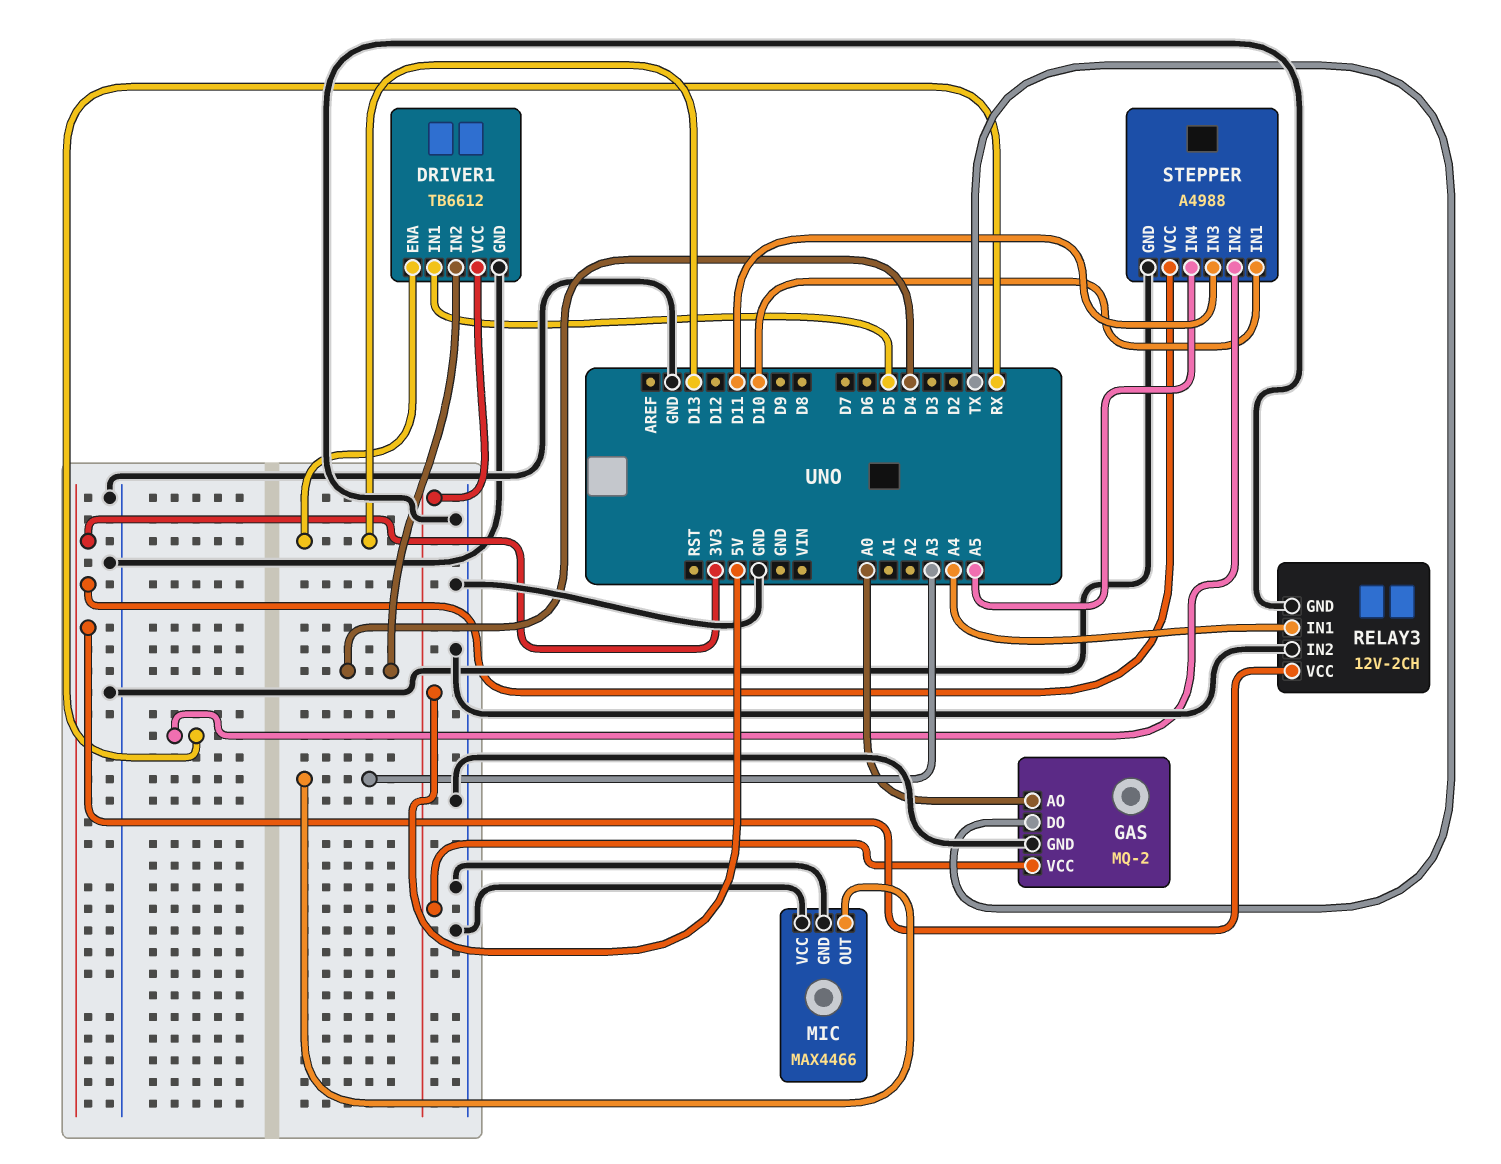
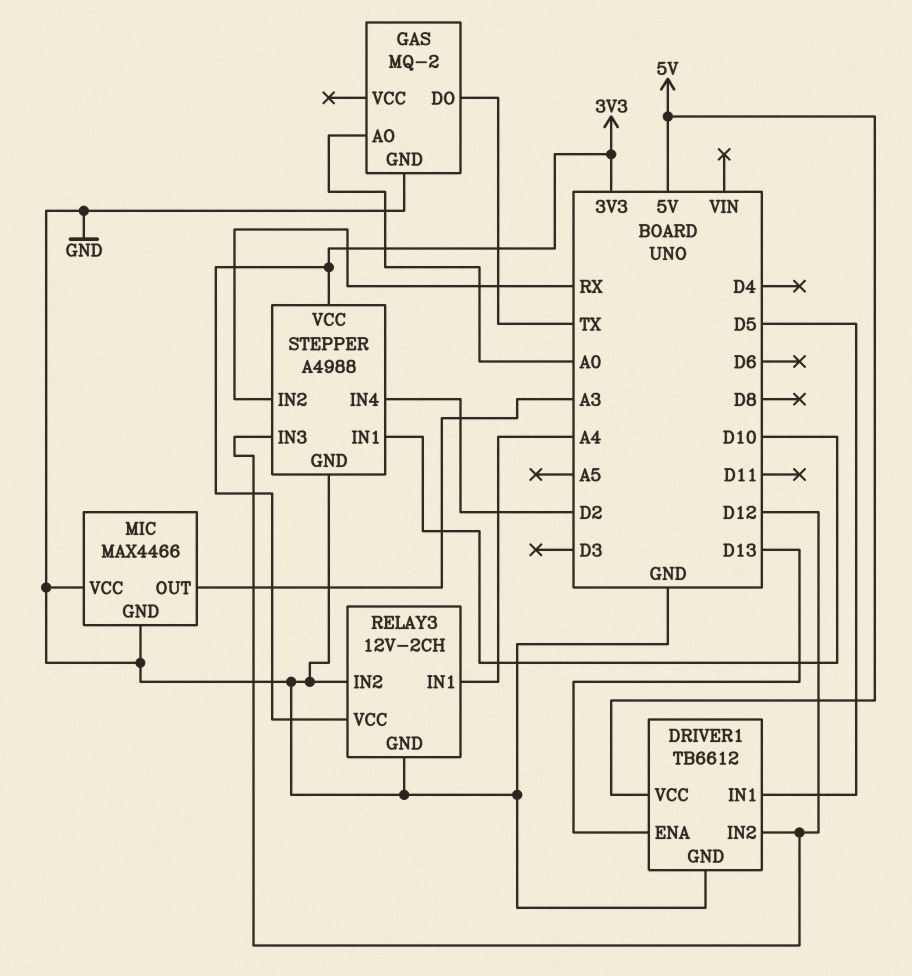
DRIVER1 pin IN2: D4 -> D12
GAS pin VCC: 5V -> none
STEPPER pin IN3: D11 -> D12
STEPPER pin IN4: A5 -> D2

